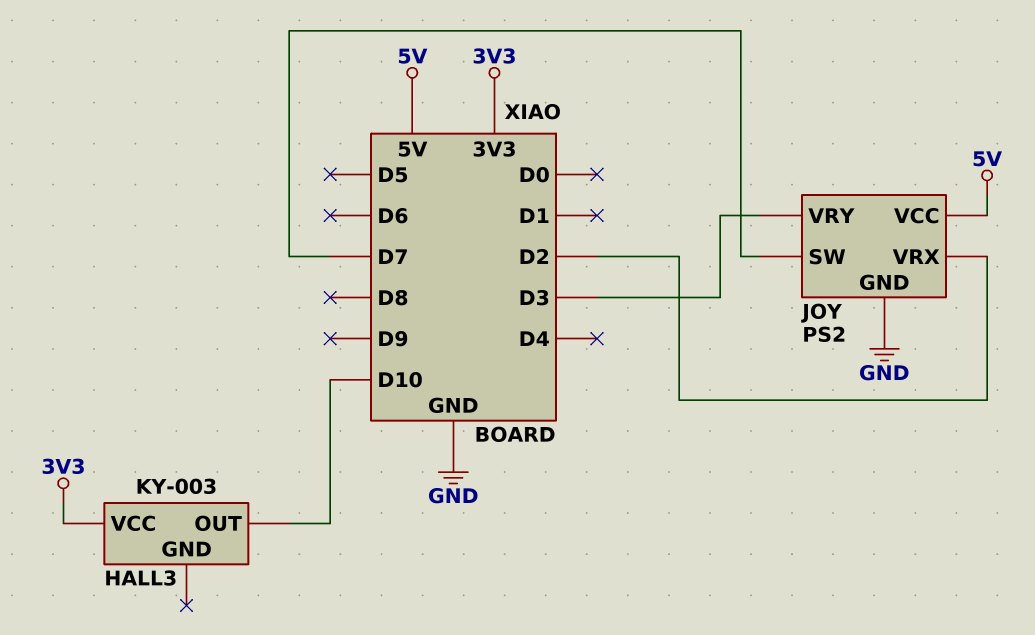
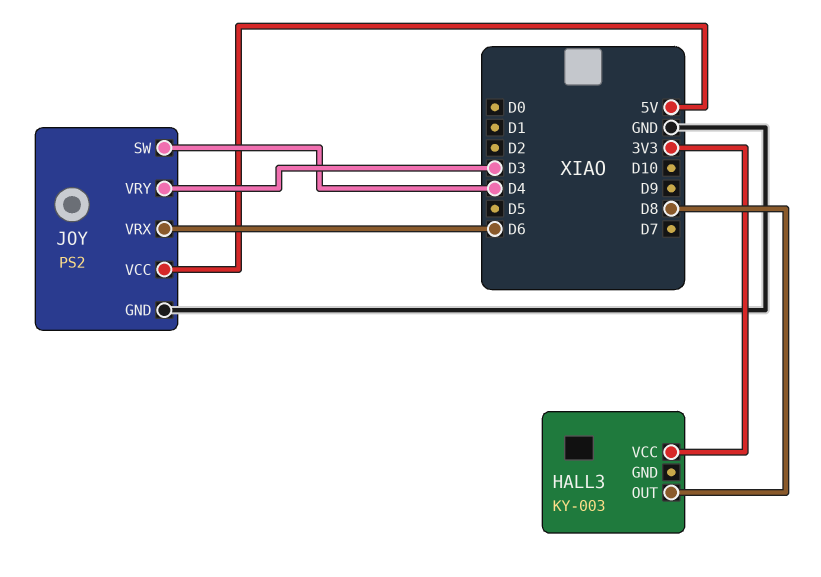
HALL3 pin OUT: D10 -> D8
JOY pin SW: D7 -> D4
JOY pin VRX: D2 -> D6

